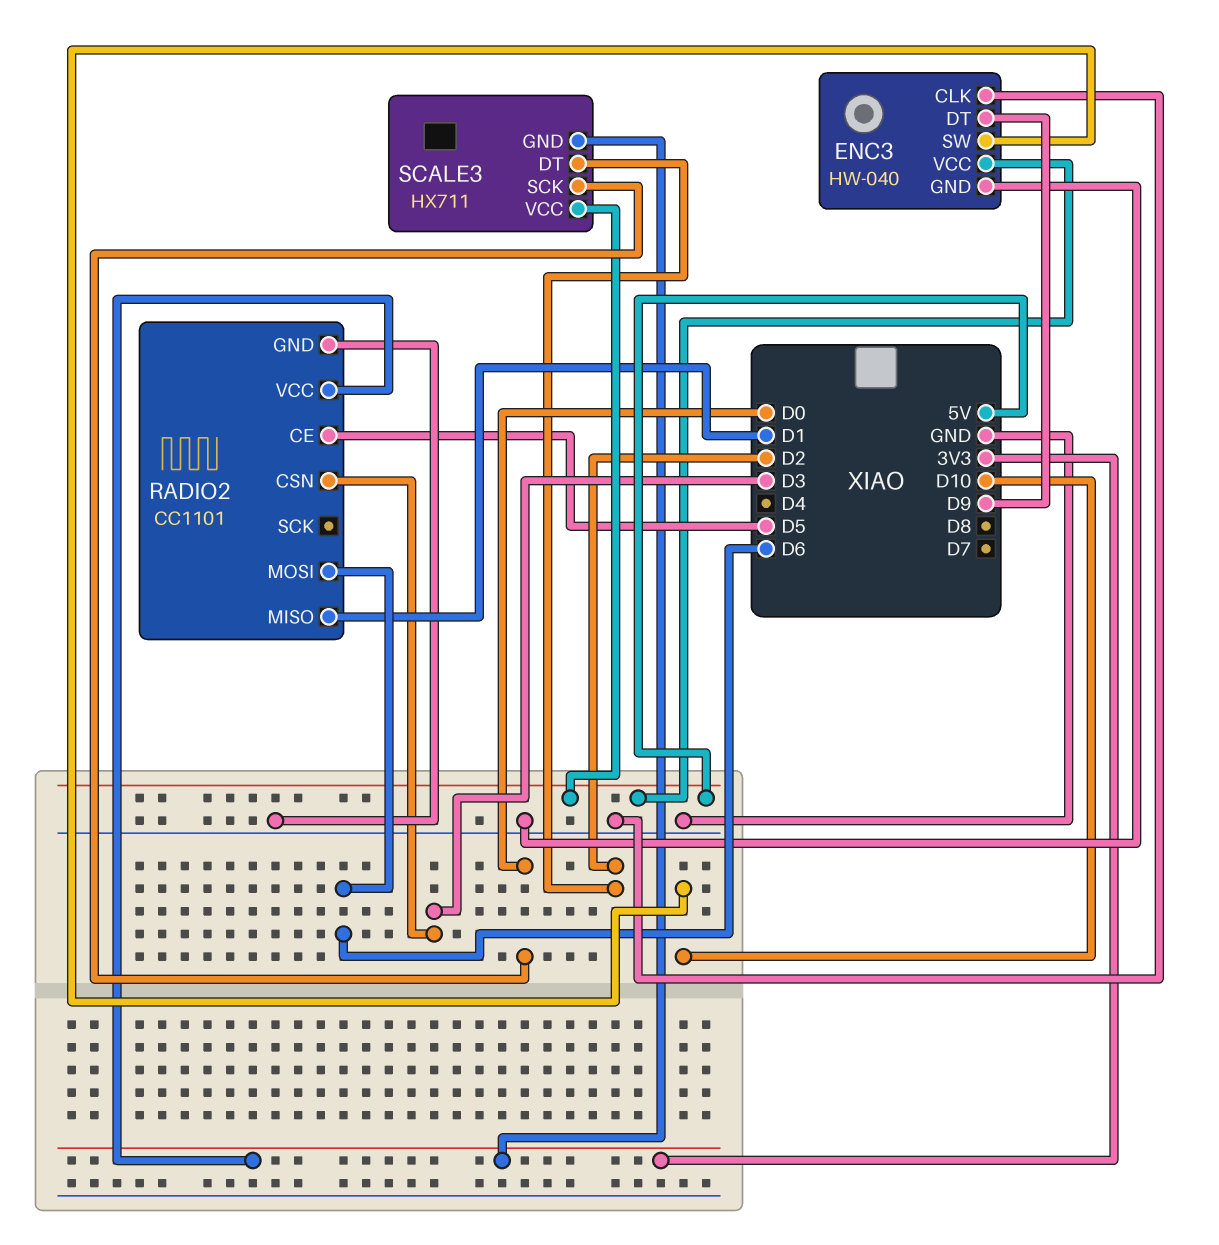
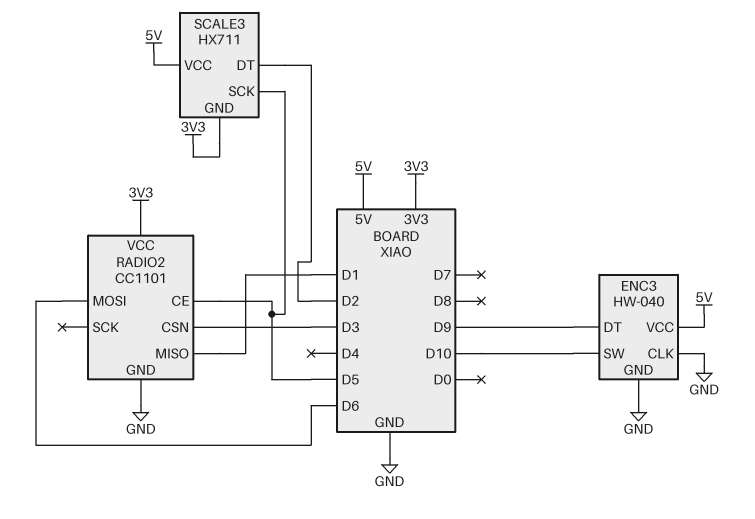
SCALE3 pin SCK: D0 -> D5

